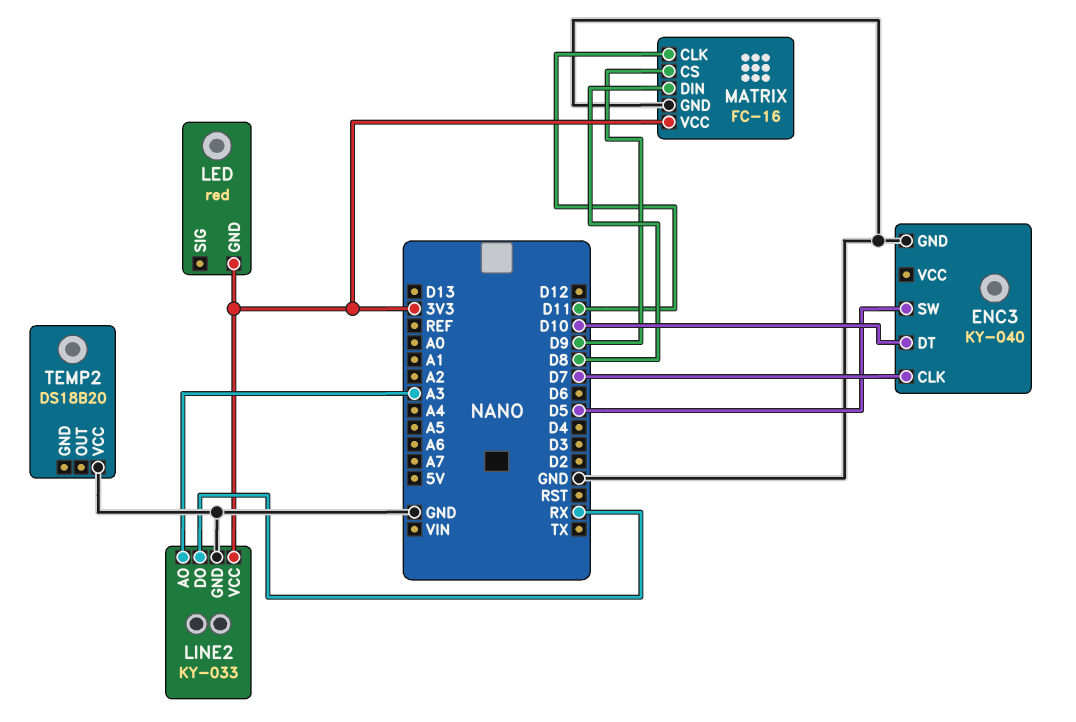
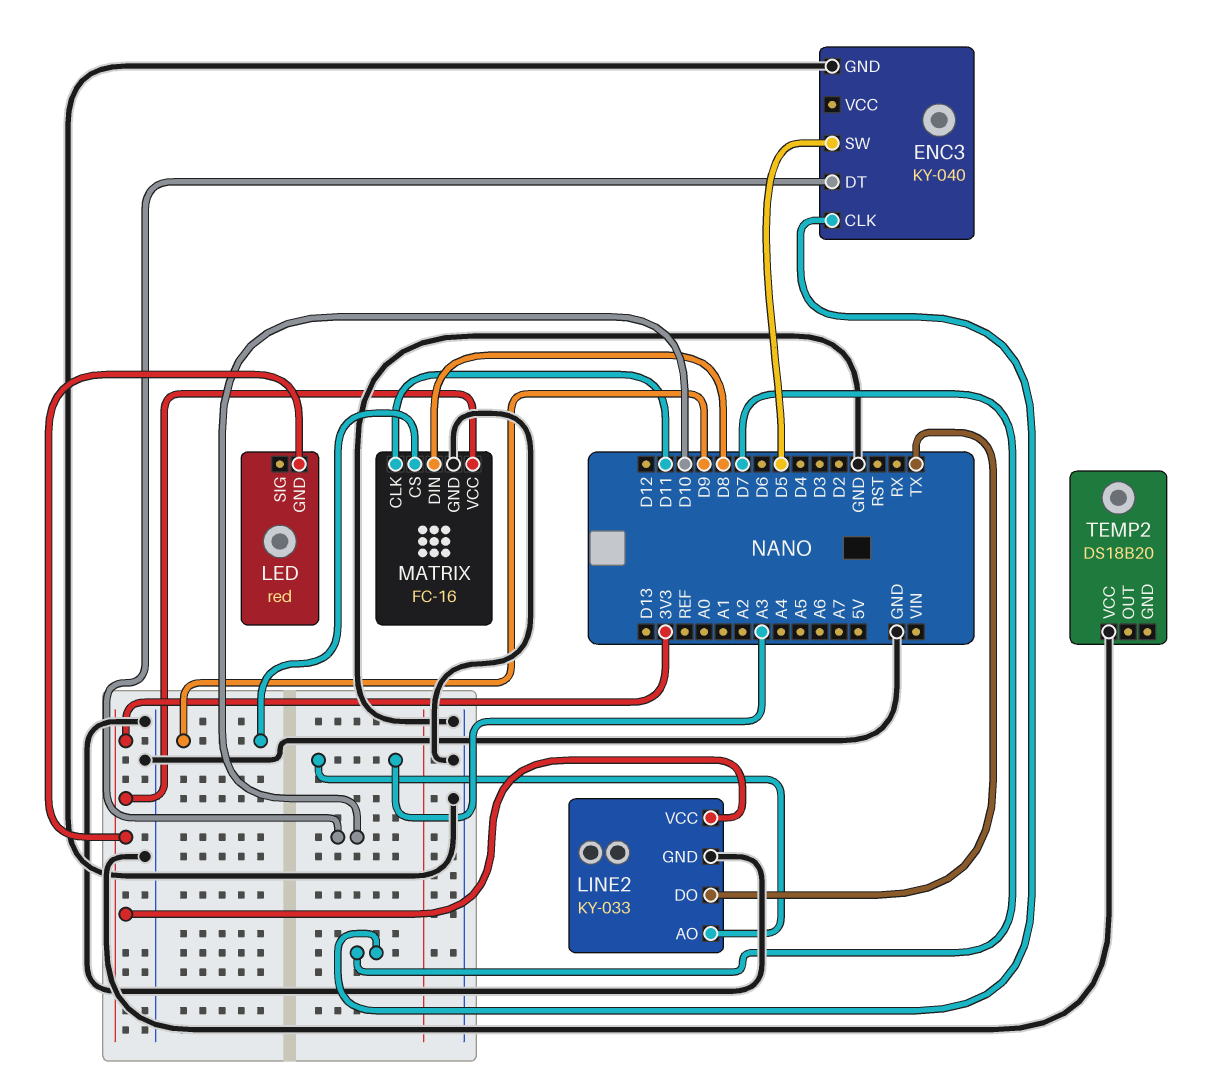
LINE2 pin DO: RX -> TX

